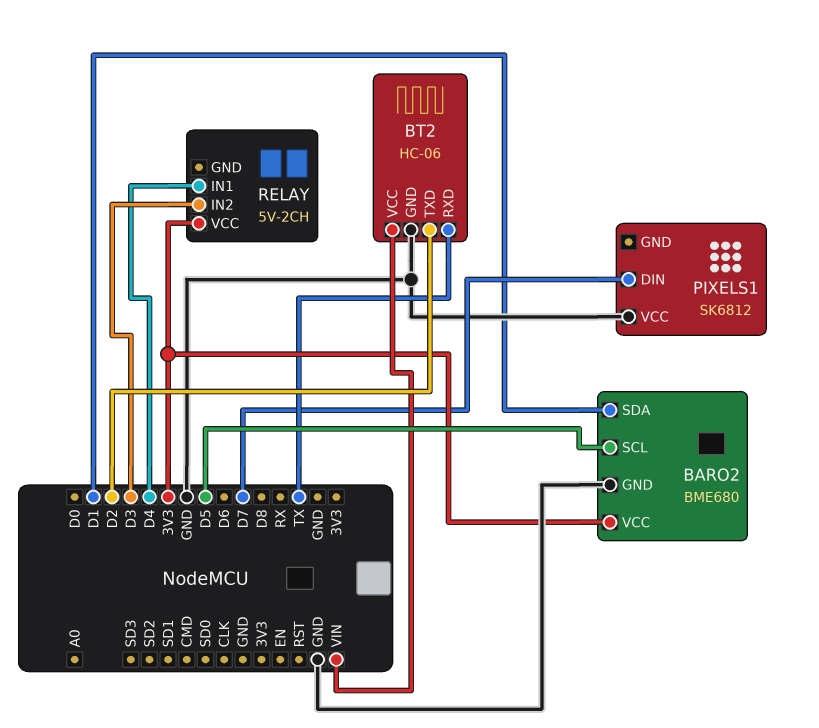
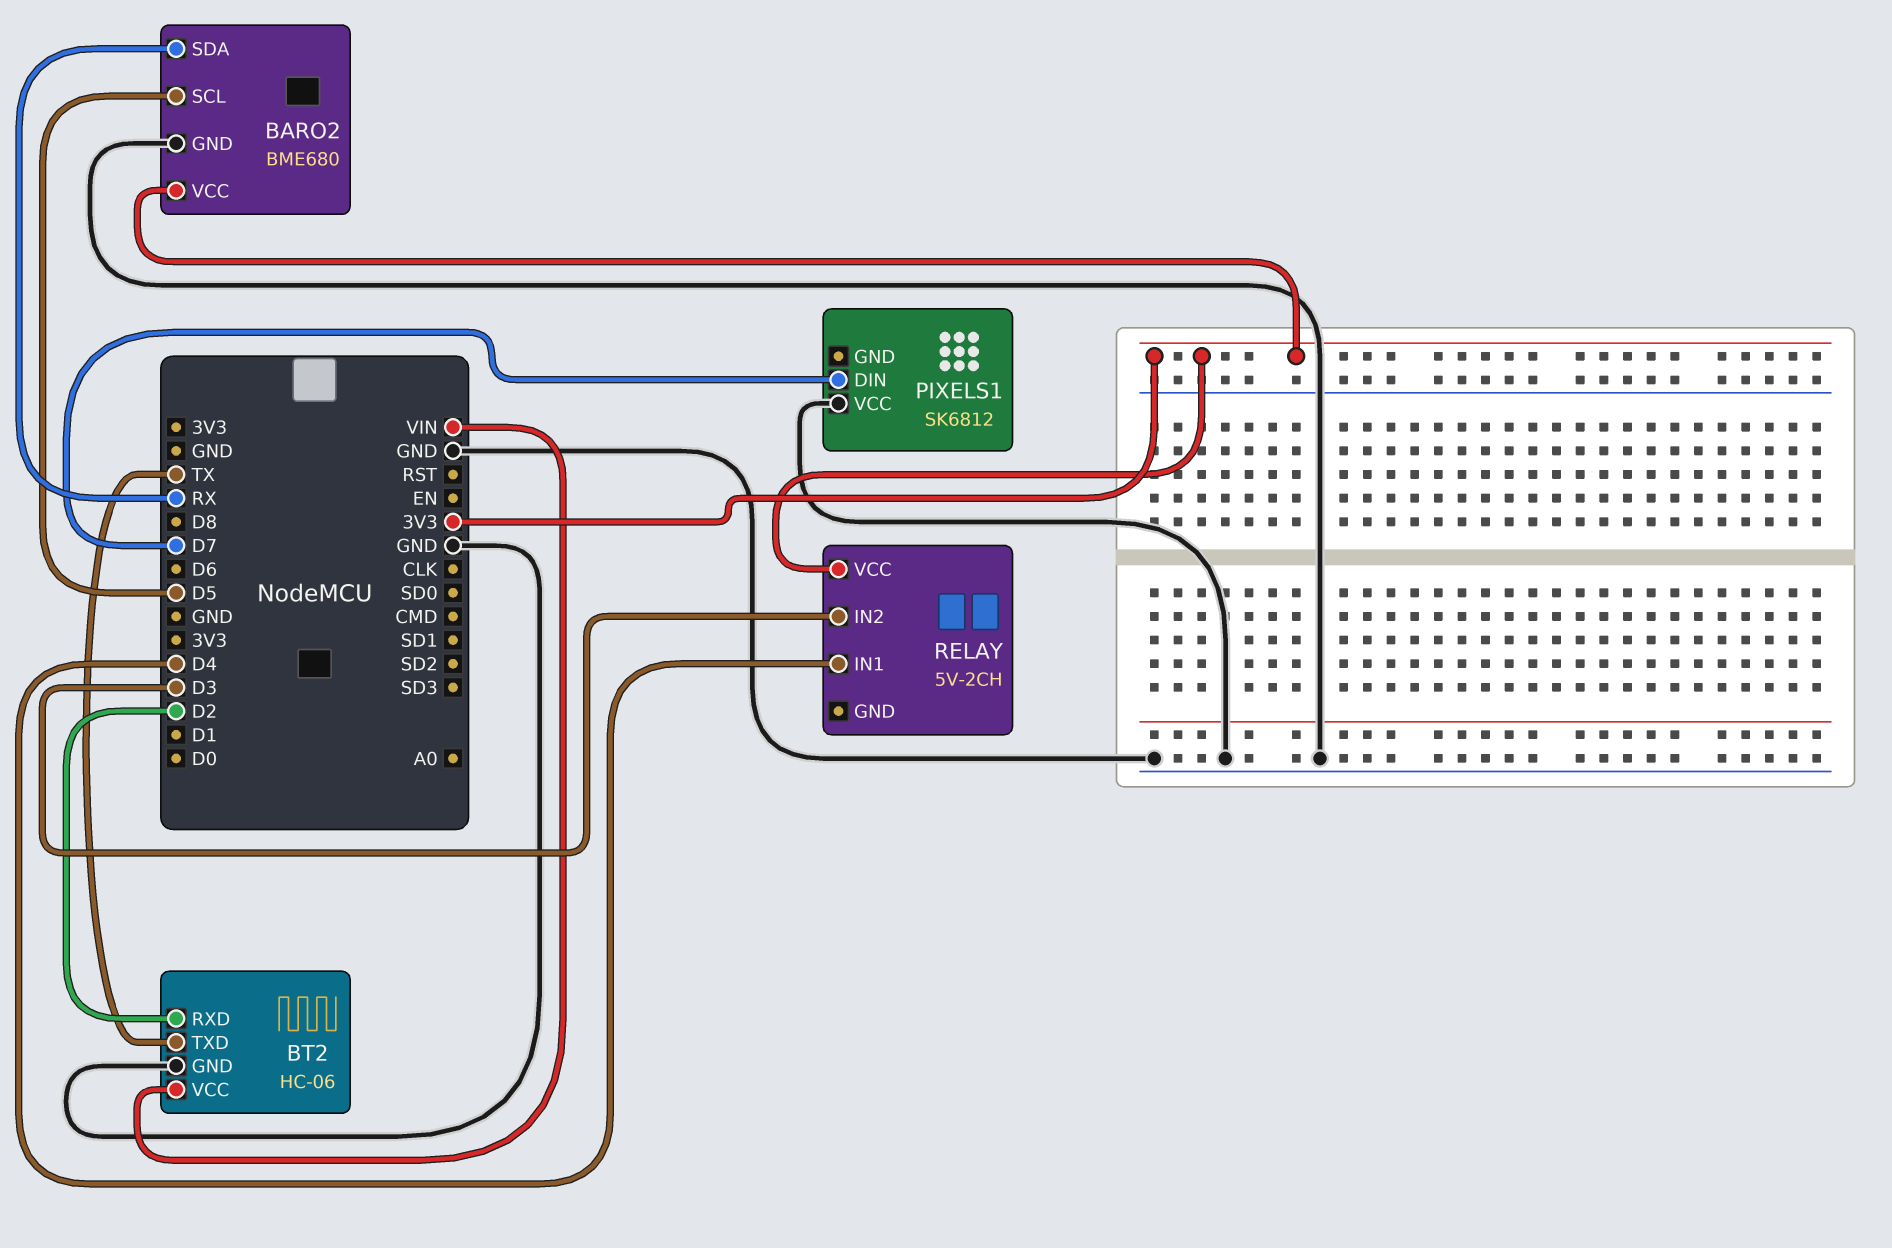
BARO2 pin SDA: D1 -> RX
BT2 pin RXD: TX -> D2
BT2 pin TXD: D2 -> TX

